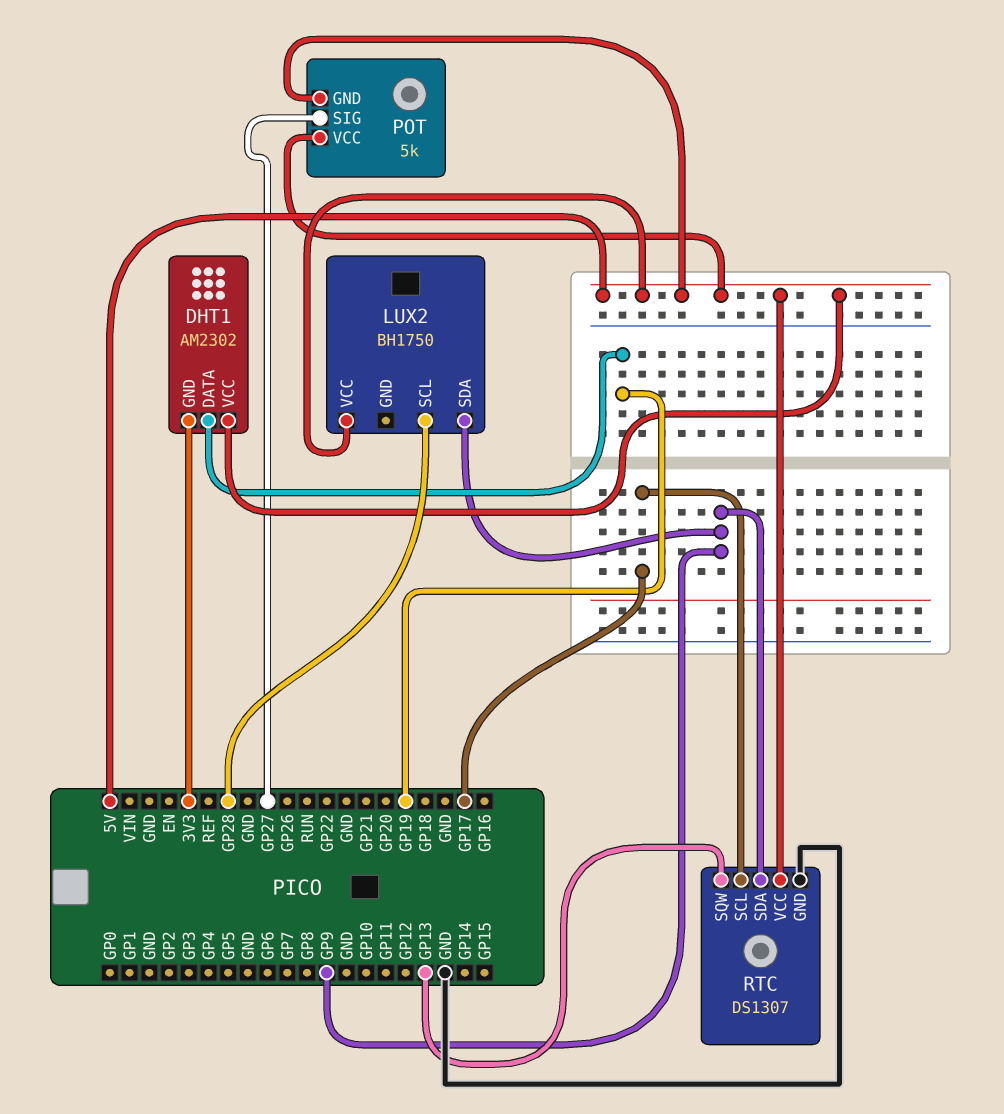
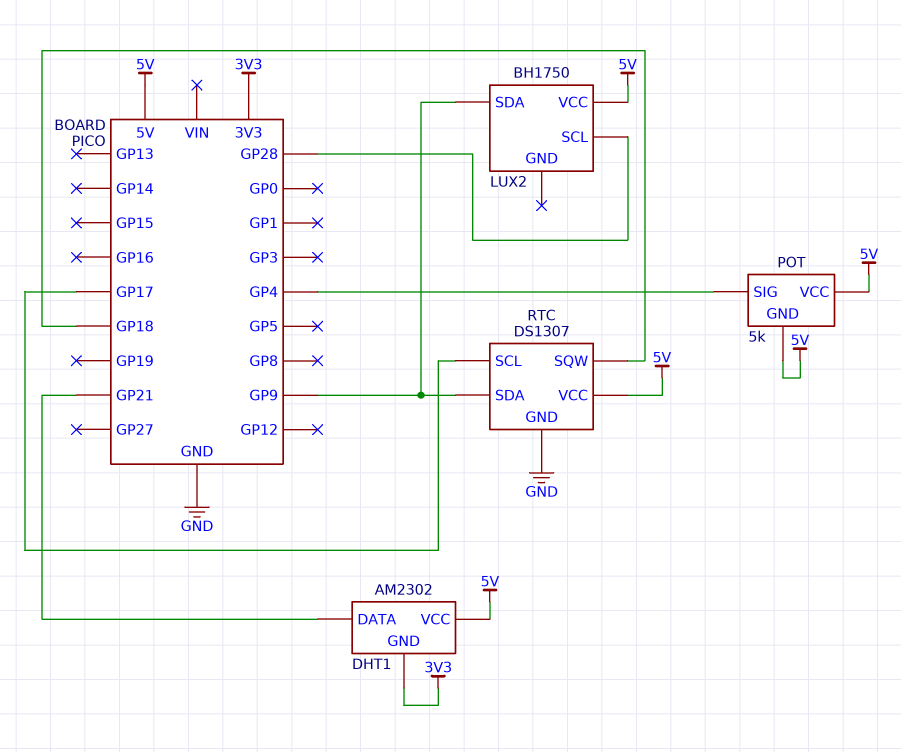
DHT1 pin DATA: GP19 -> GP21
POT pin SIG: GP27 -> GP4
RTC pin SQW: GP13 -> GP18

